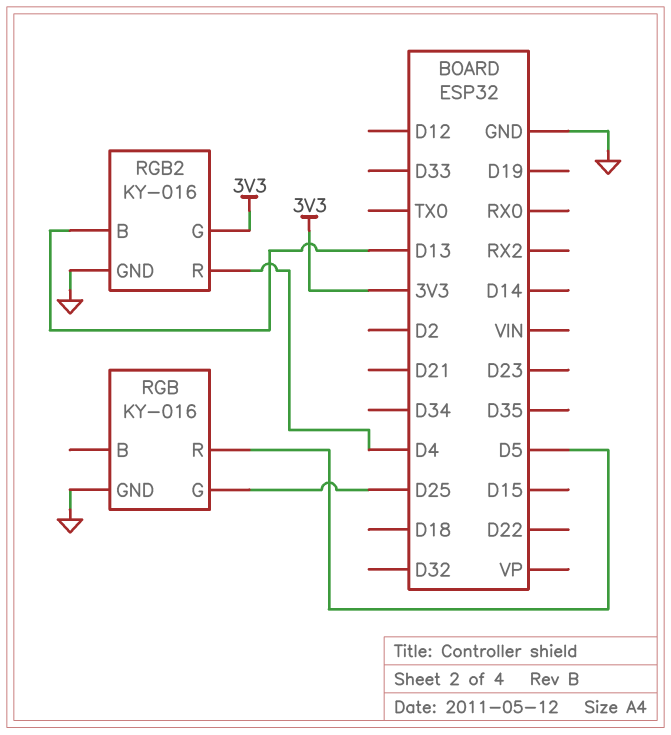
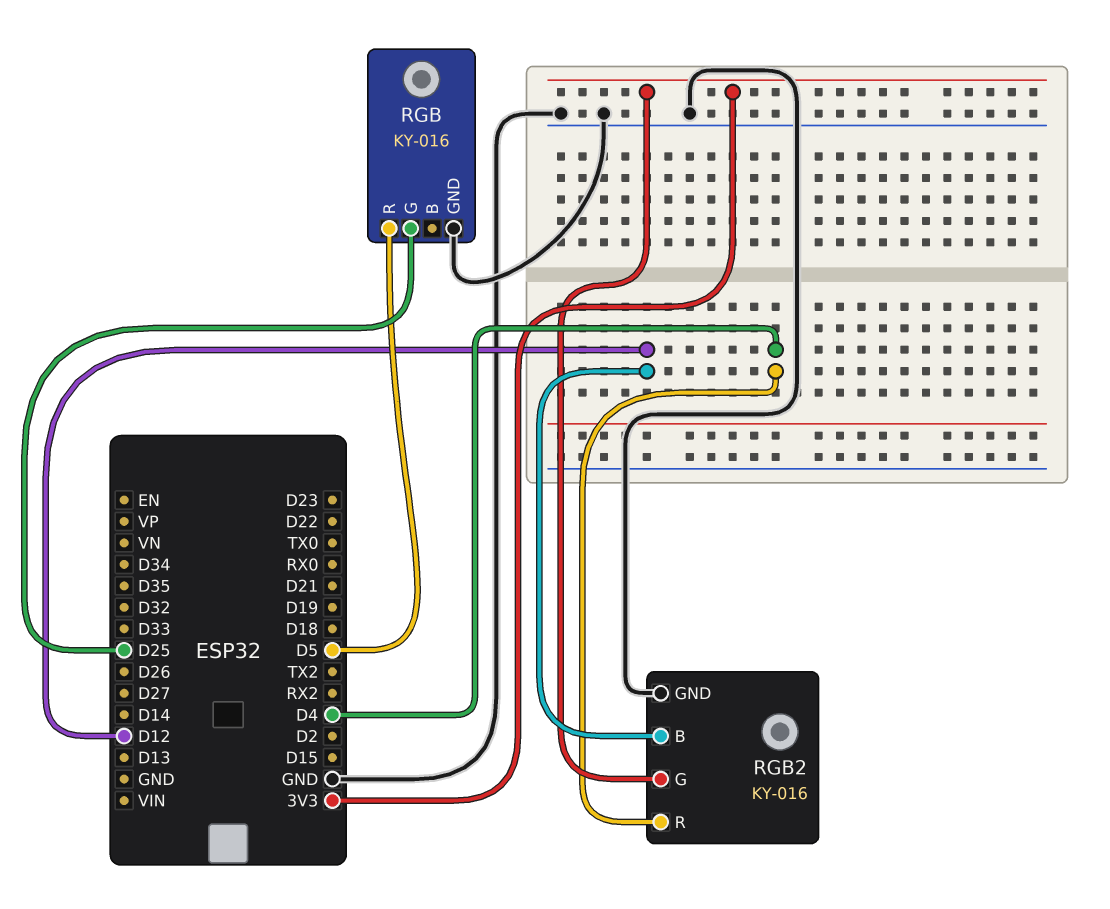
RGB2 pin B: D13 -> D12

